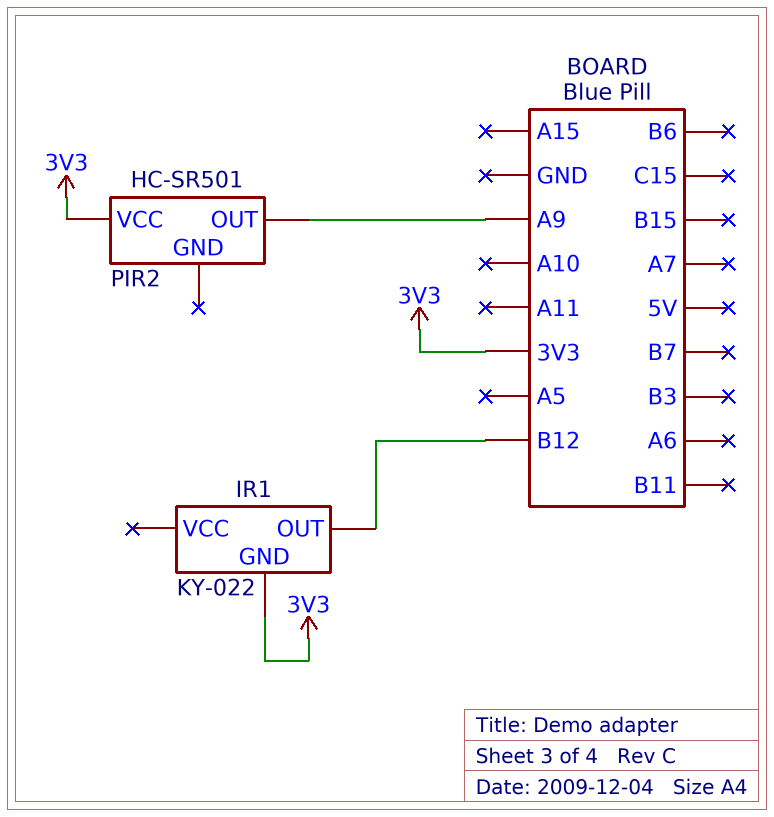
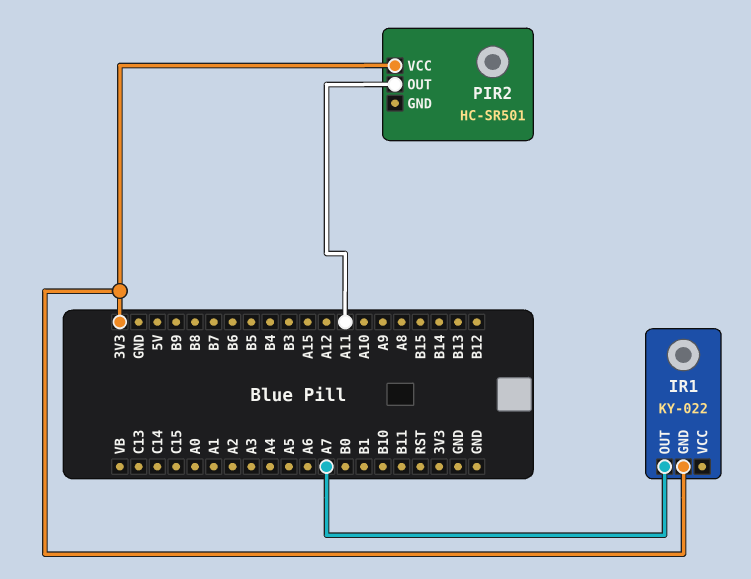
IR1 pin OUT: B12 -> A7
PIR2 pin OUT: A9 -> A11

